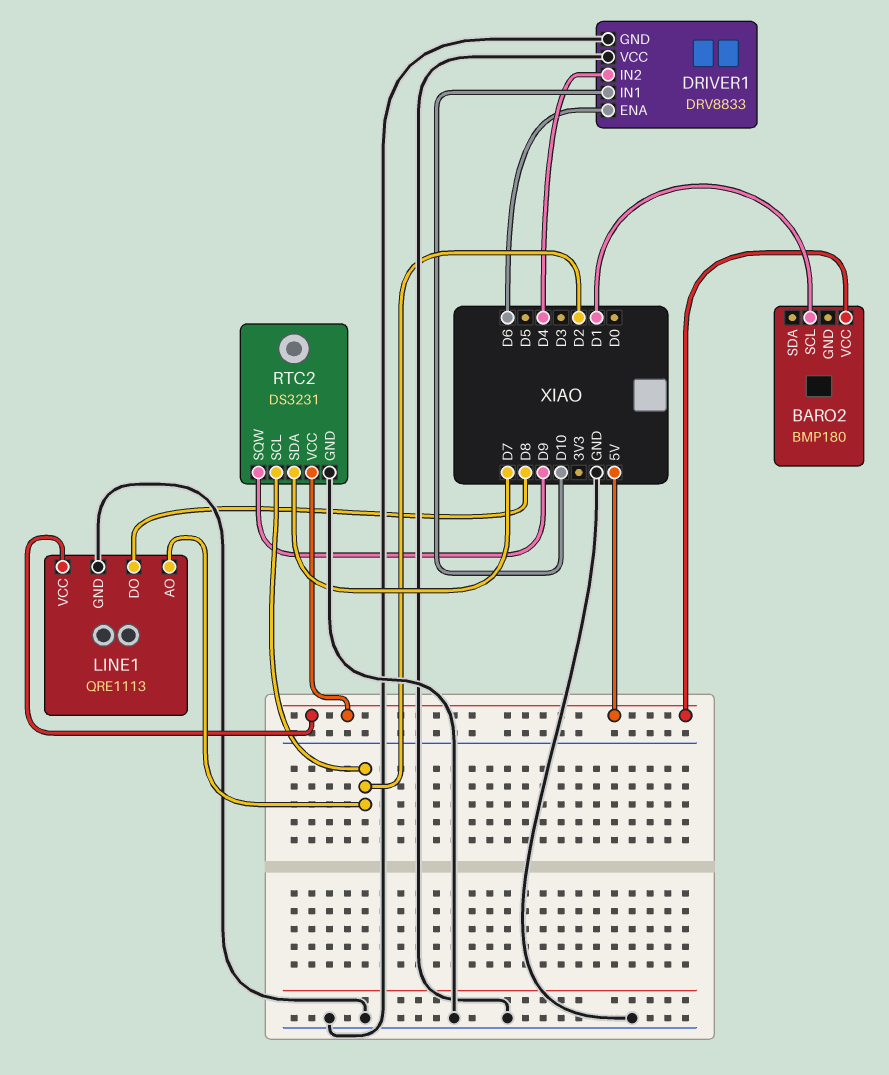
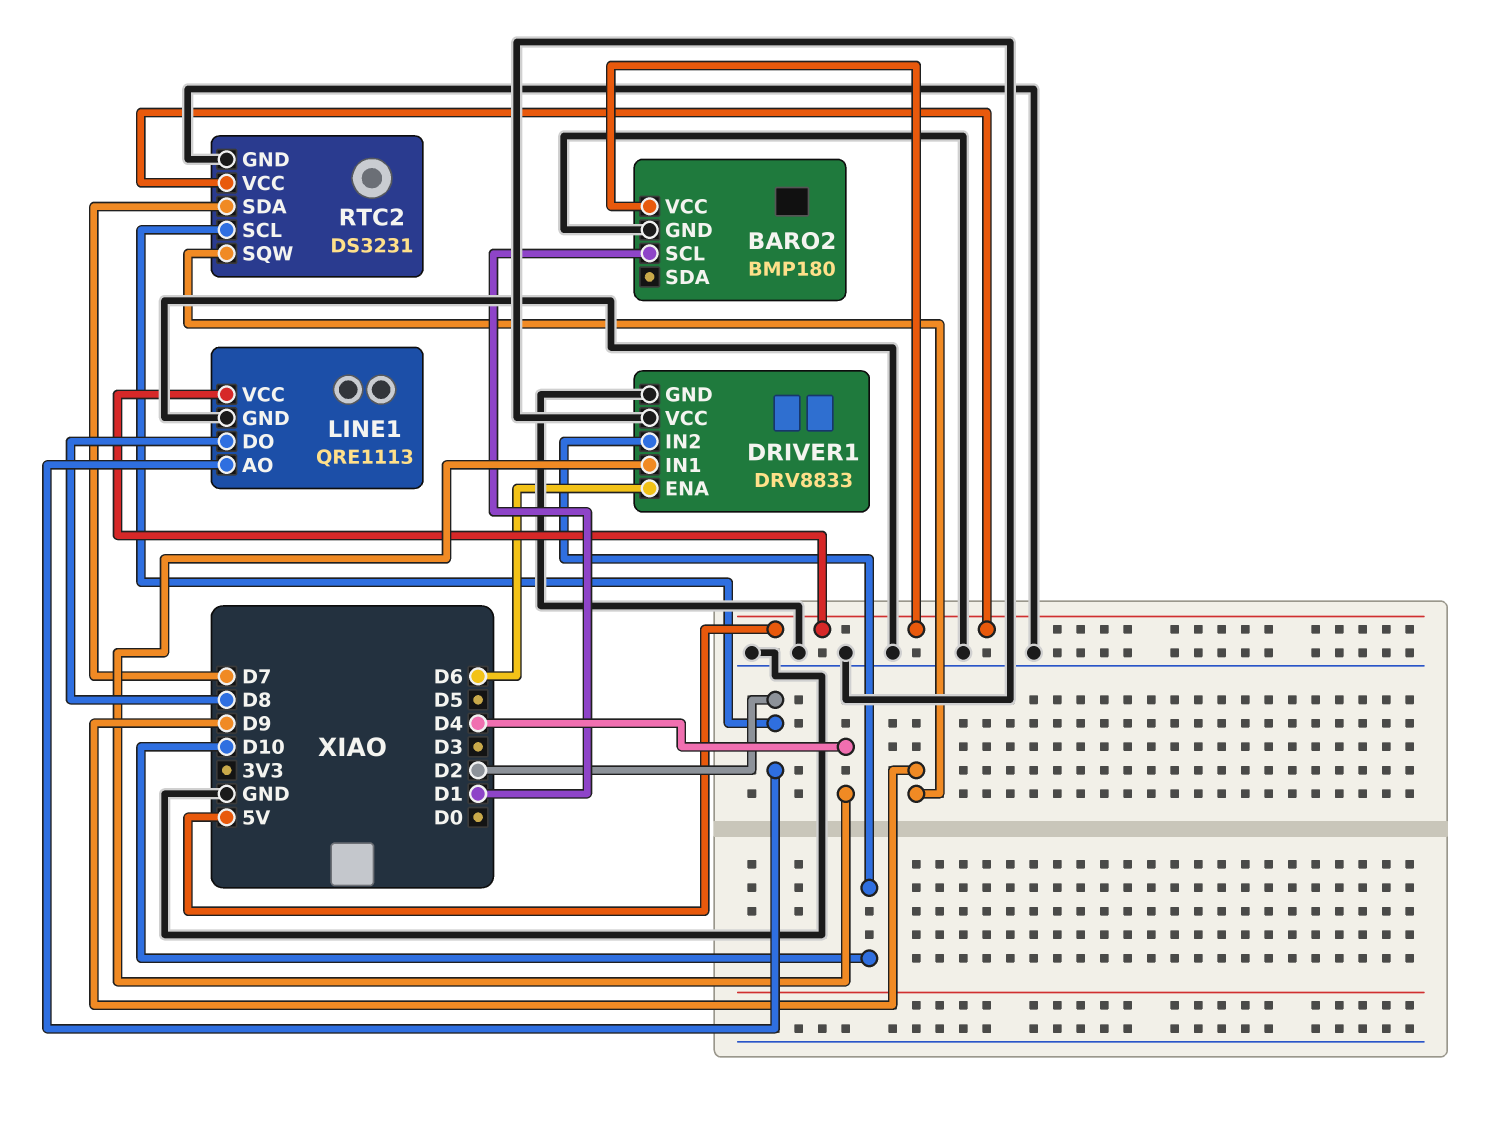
BARO2 pin GND: none -> GND
DRIVER1 pin IN1: D10 -> D4
DRIVER1 pin IN2: D4 -> D10

